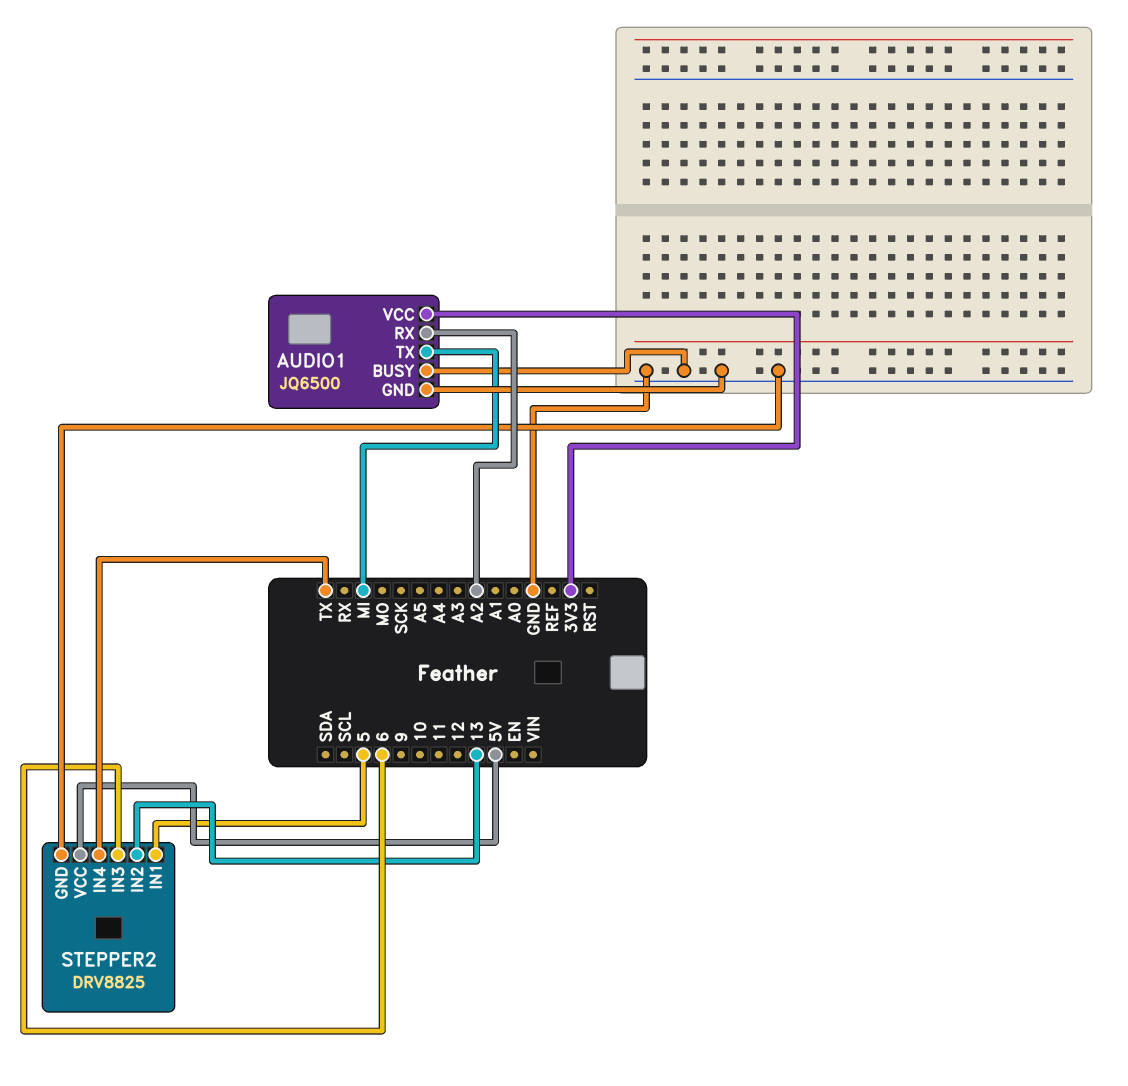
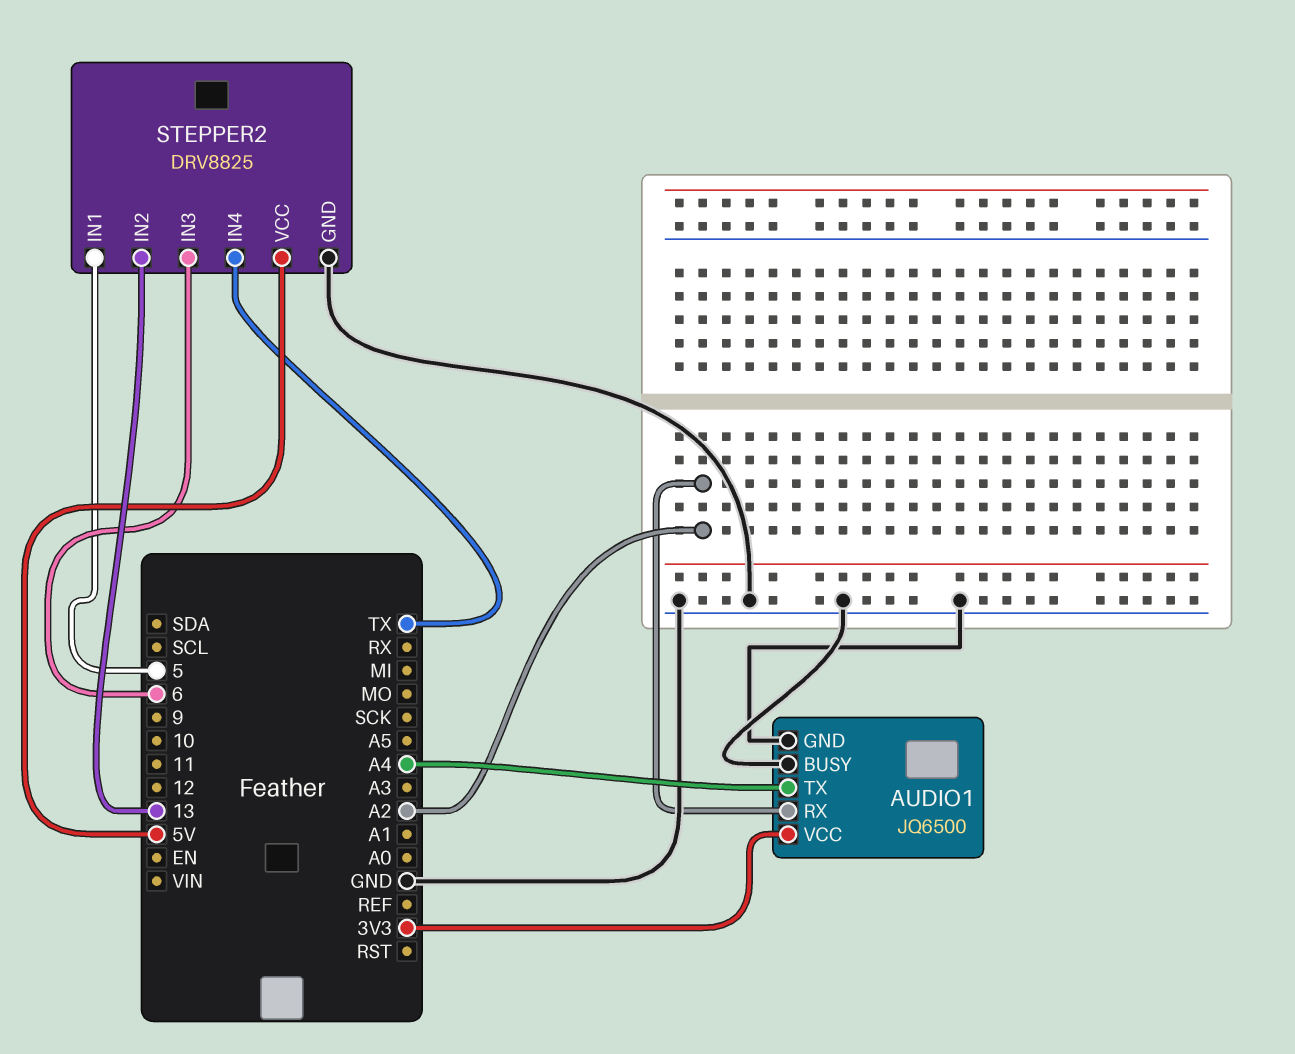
AUDIO1 pin TX: MI -> A4

